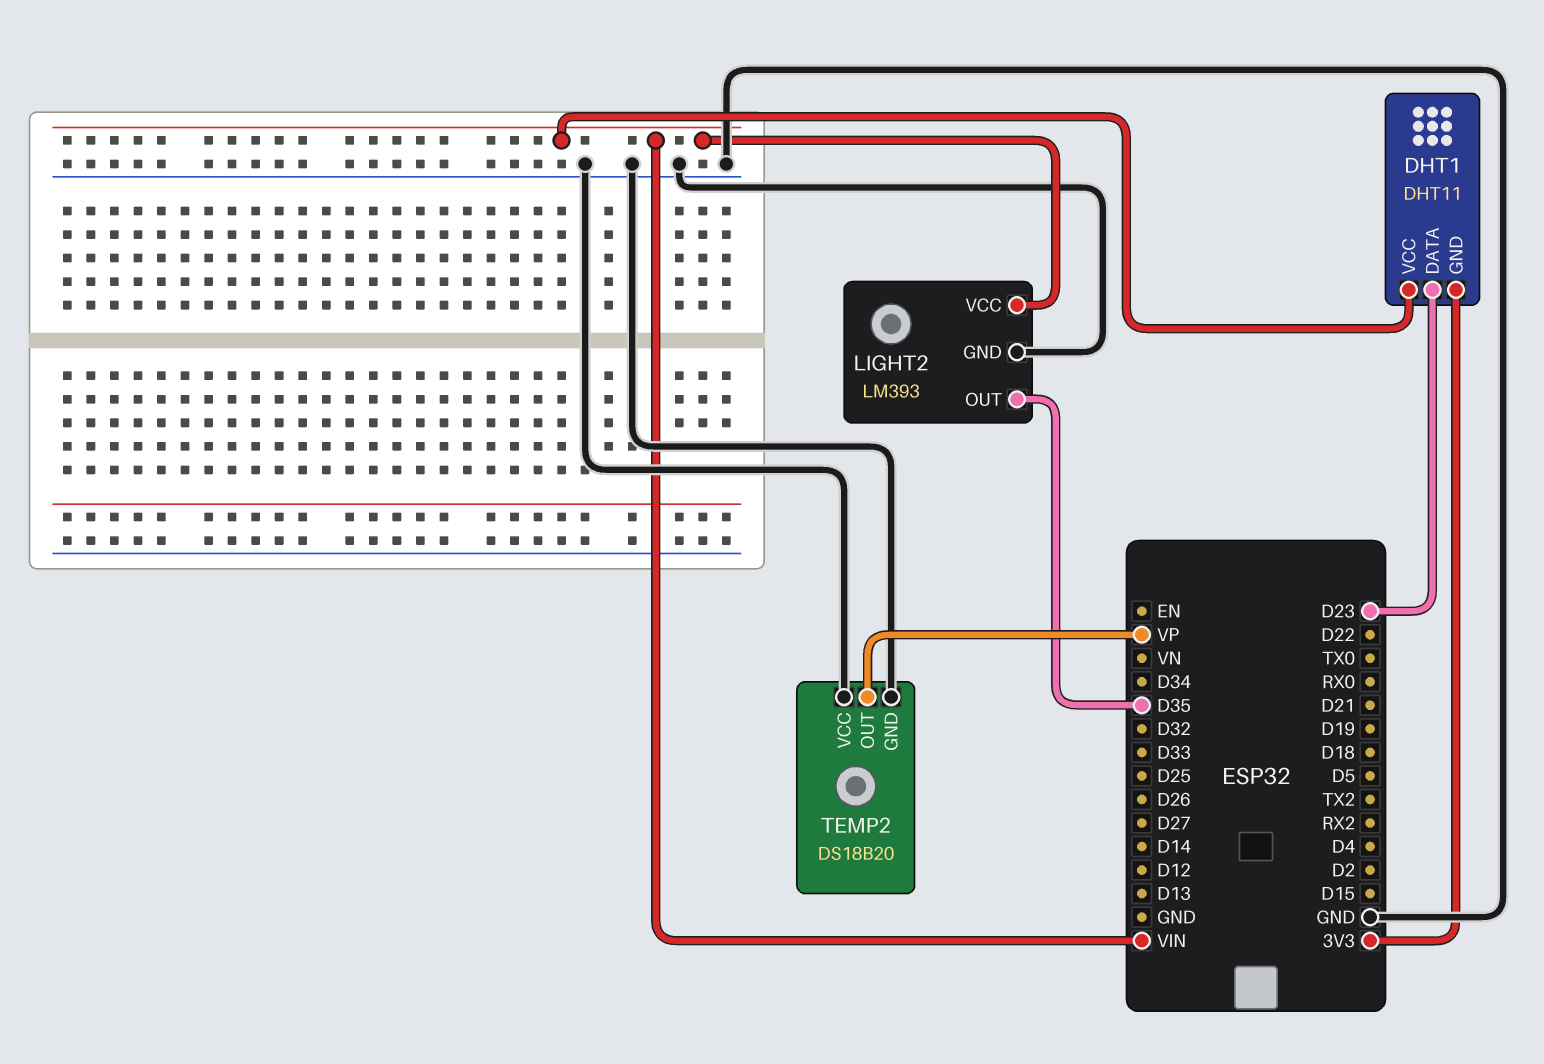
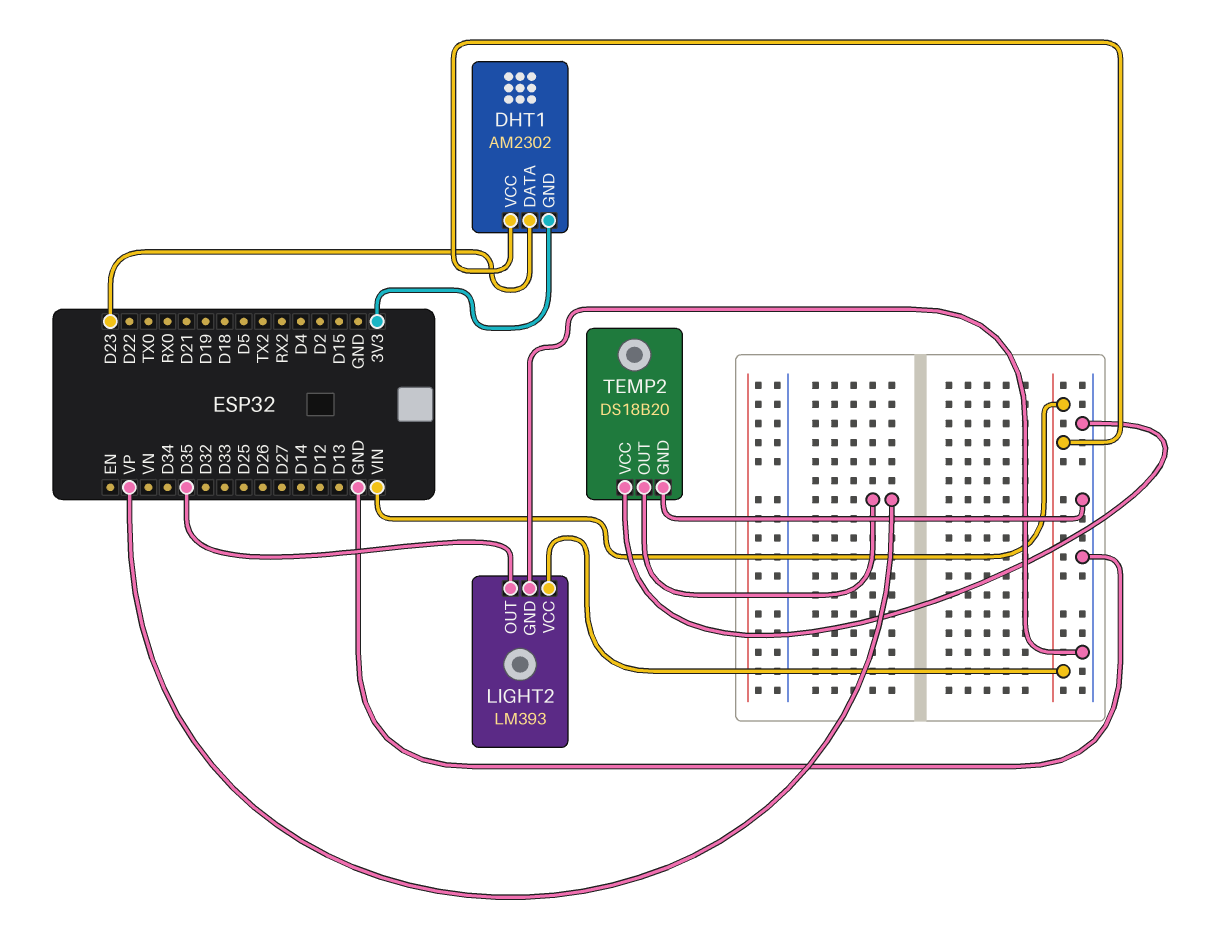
DHT1: DHT11 -> AM2302

